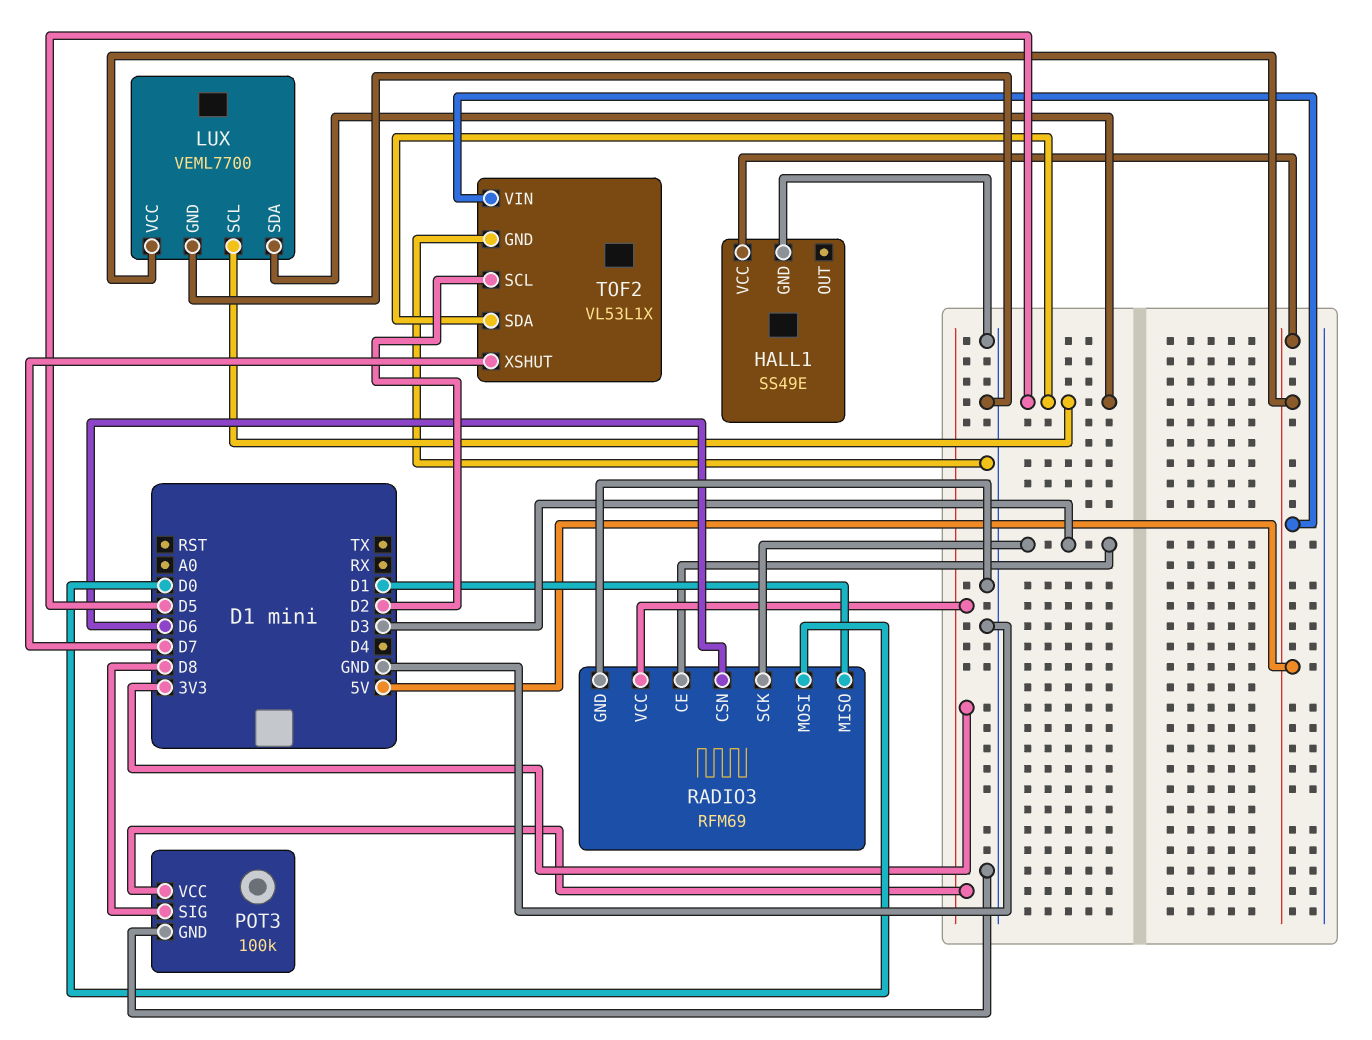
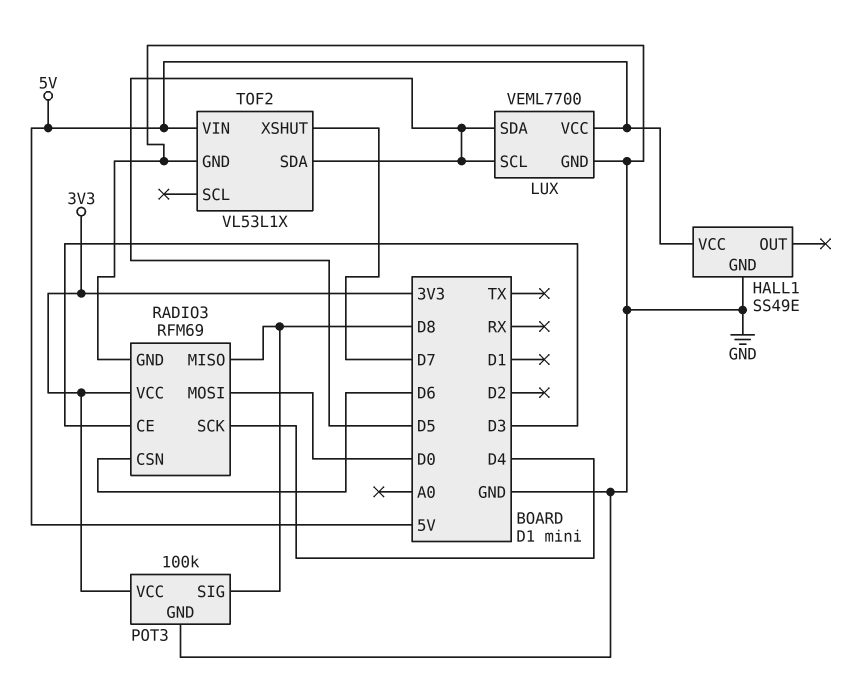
RADIO3 pin MISO: D1 -> D8
RADIO3 pin SCK: D3 -> D4
TOF2 pin SCL: D2 -> none

